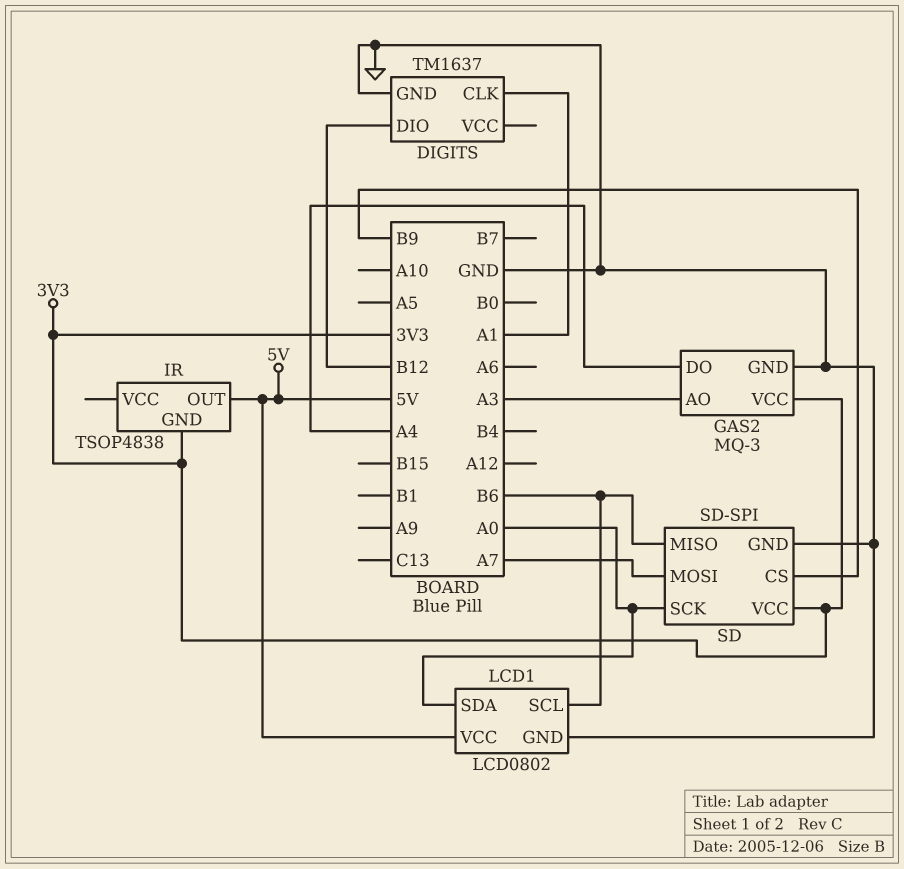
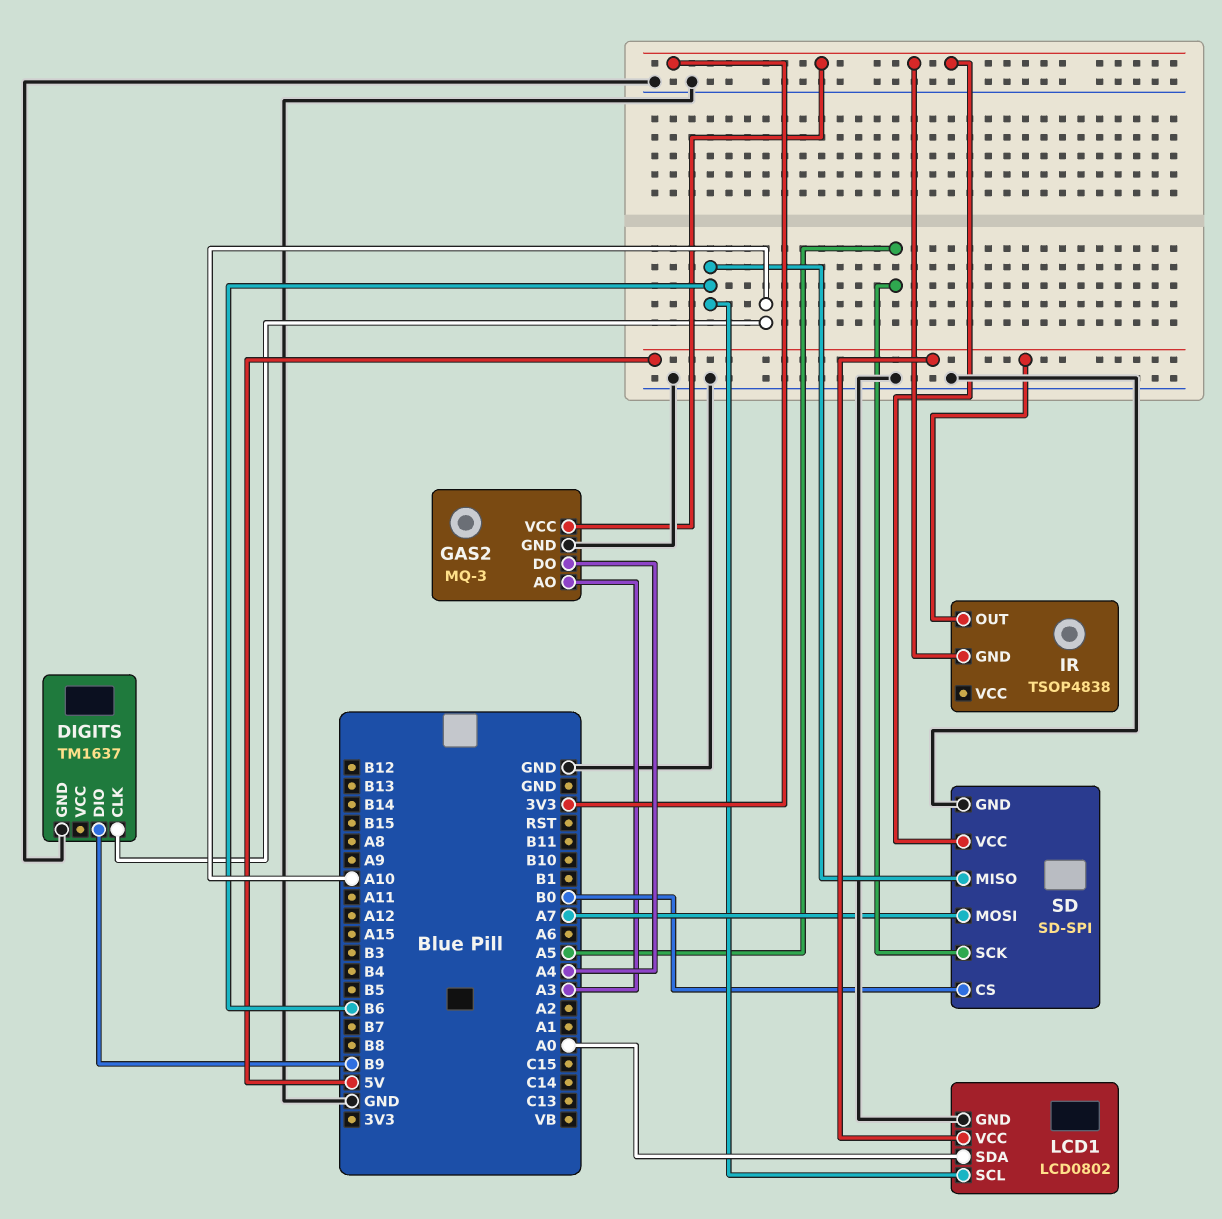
DIGITS pin CLK: A1 -> A10
DIGITS pin DIO: B12 -> B9
SD pin CS: B9 -> B0
SD pin SCK: A0 -> A5

